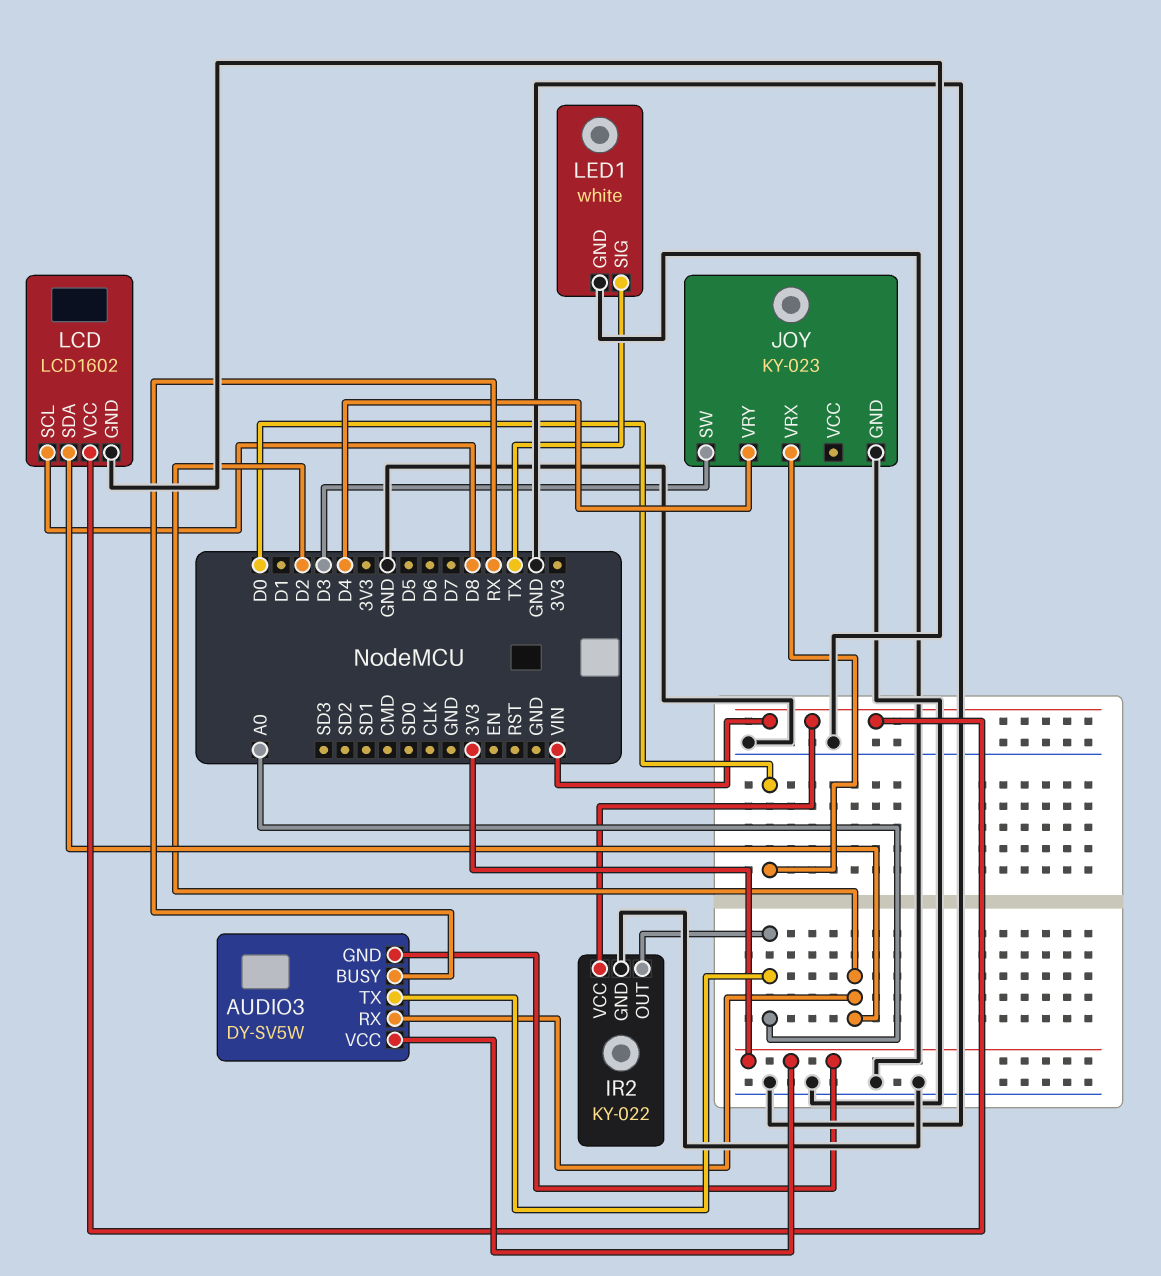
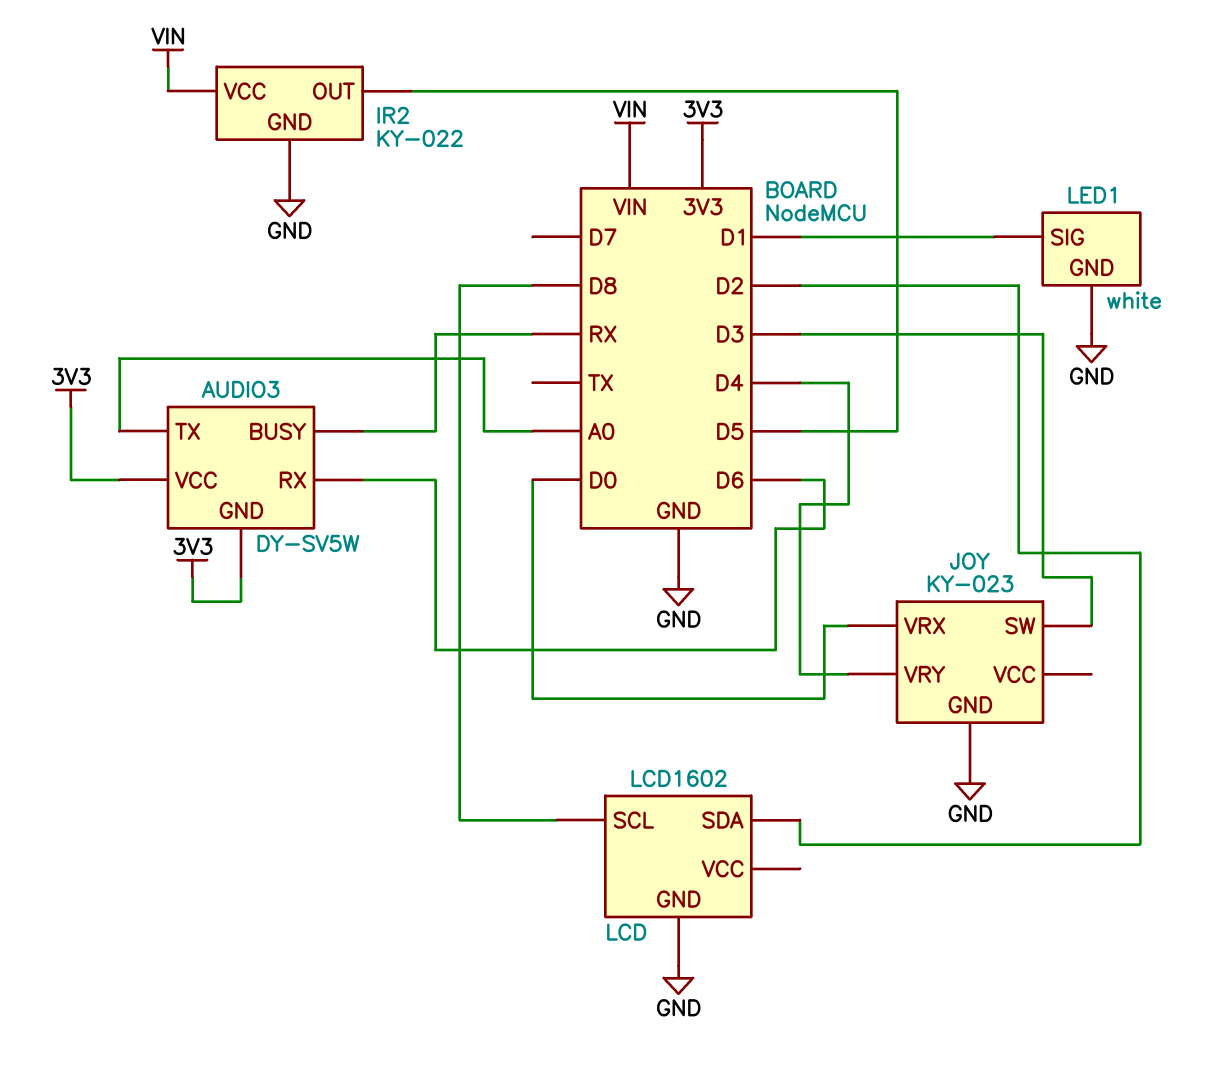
AUDIO3 pin RX: D2 -> D6
IR2 pin OUT: A0 -> D5
LCD pin VCC: VIN -> none
LED1 pin SIG: TX -> D1

